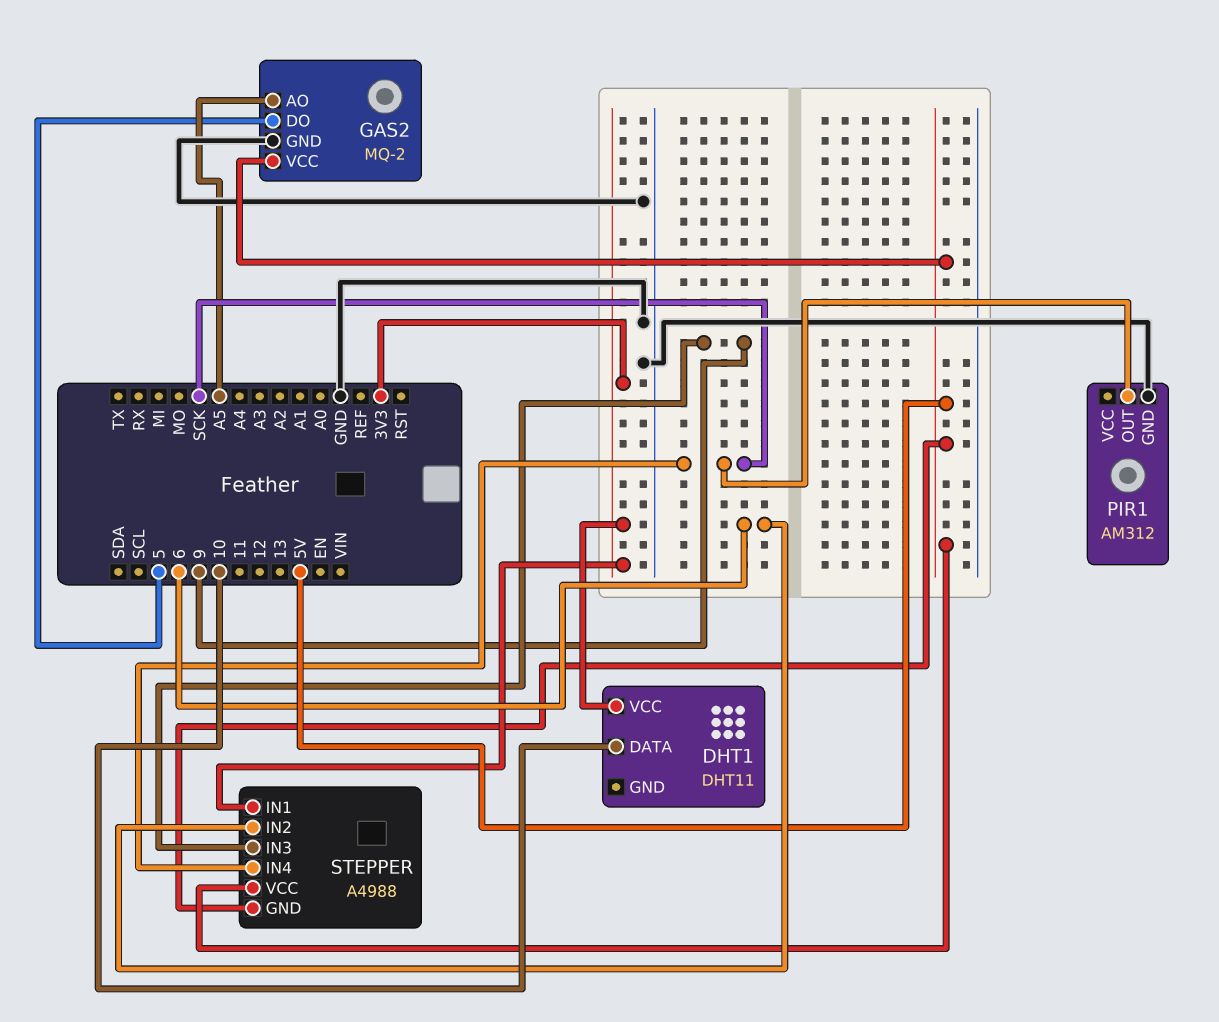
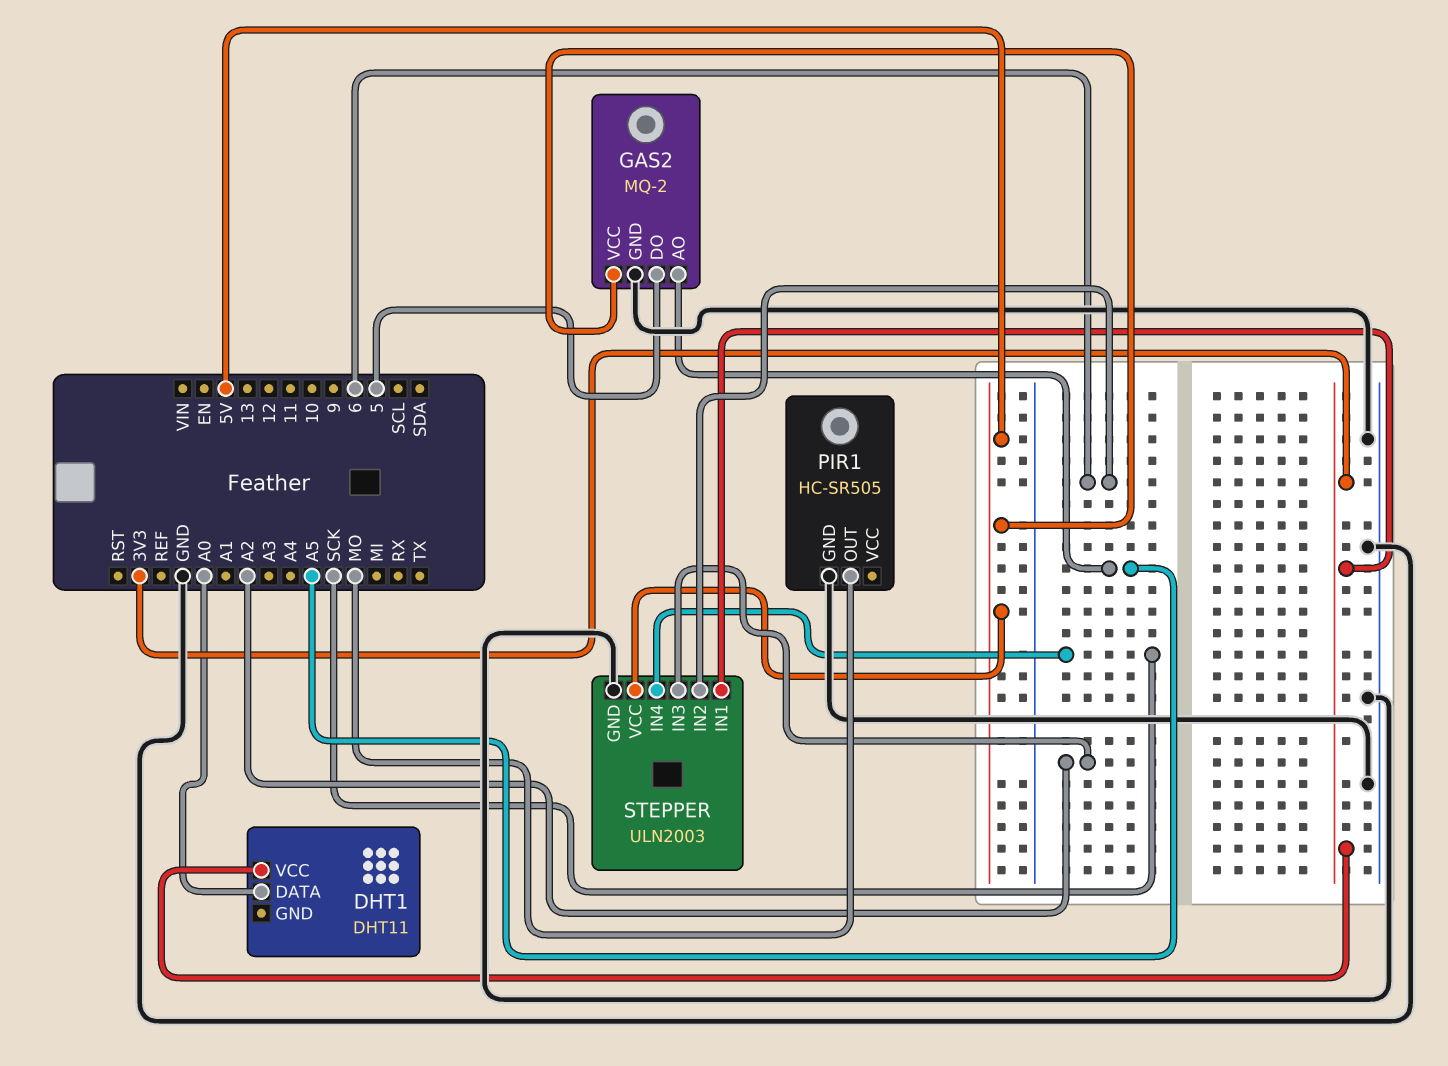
DHT1 pin DATA: 10 -> A0
PIR1: AM312 -> HC-SR505
PIR1 pin OUT: SCK -> MO
STEPPER: A4988 -> ULN2003
STEPPER pin GND: 5V -> GND
STEPPER pin IN3: 9 -> A2

